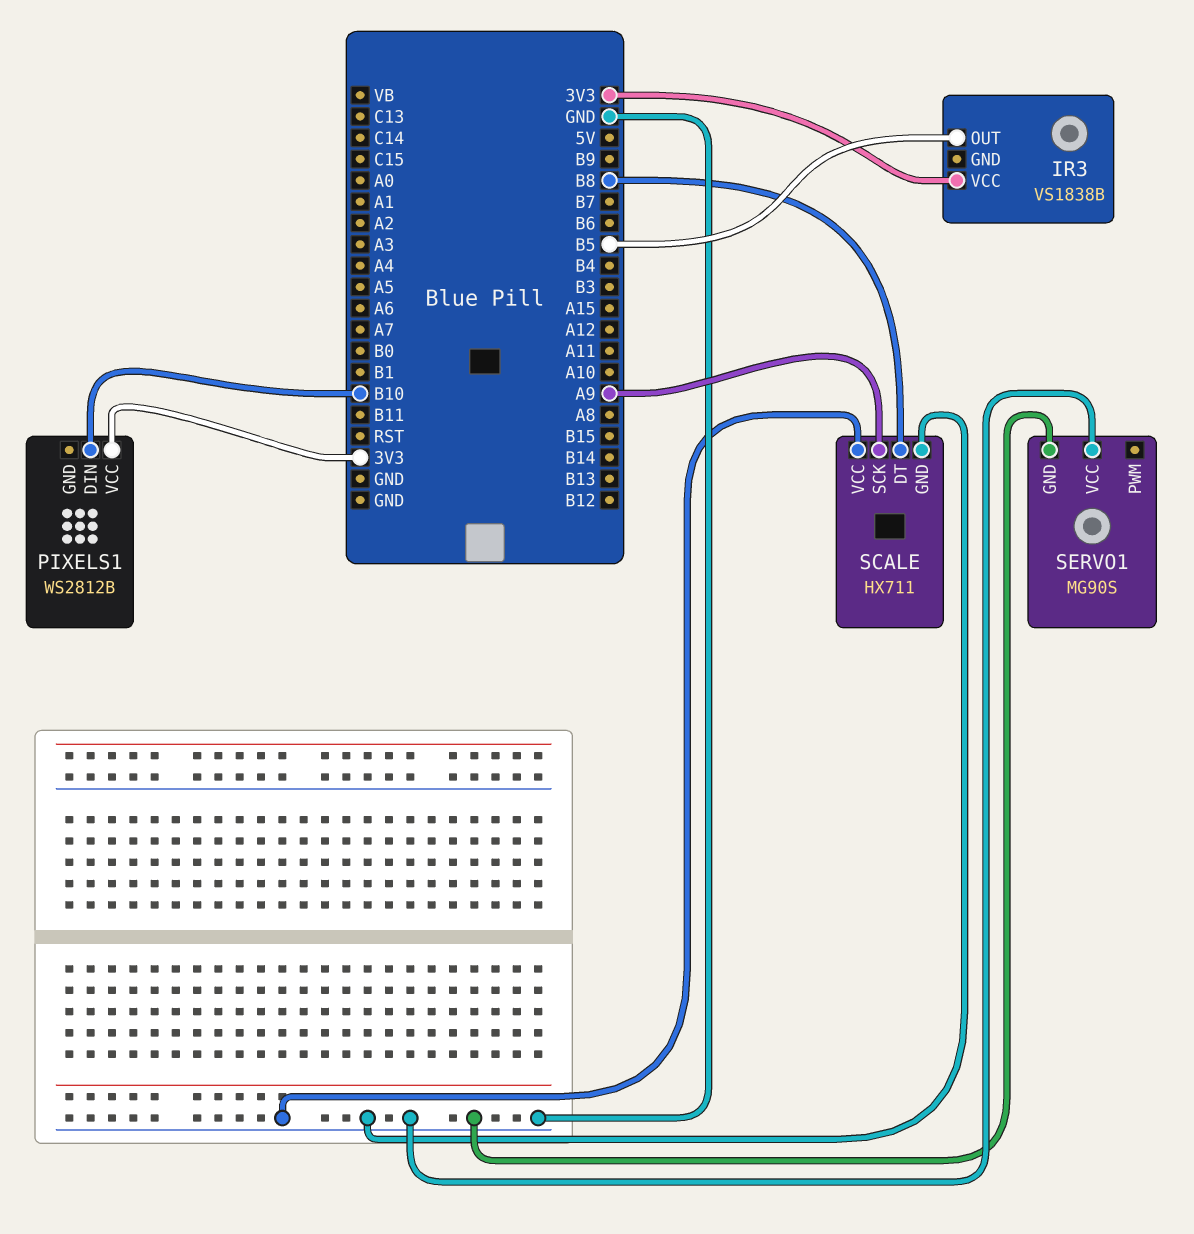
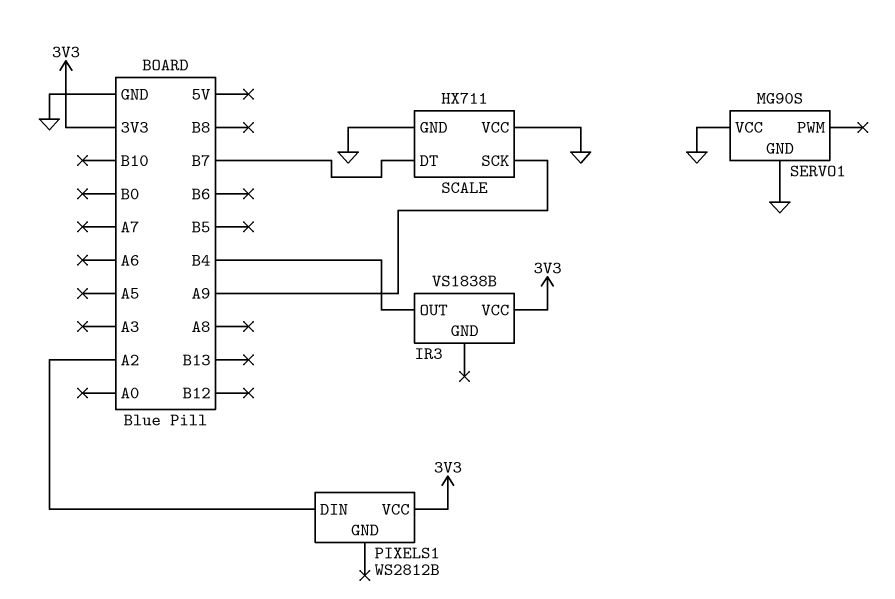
IR3 pin OUT: B5 -> B4
PIXELS1 pin DIN: B10 -> A2
SCALE pin DT: B8 -> B7

